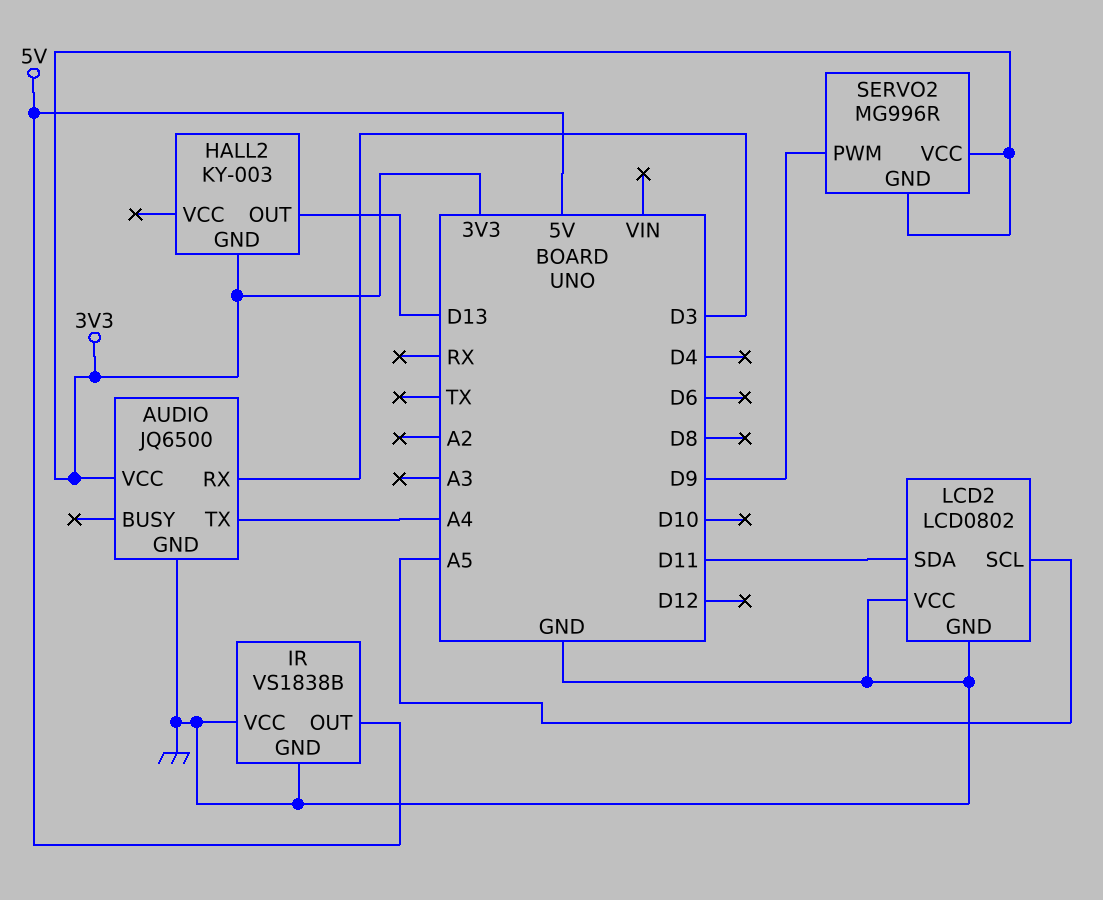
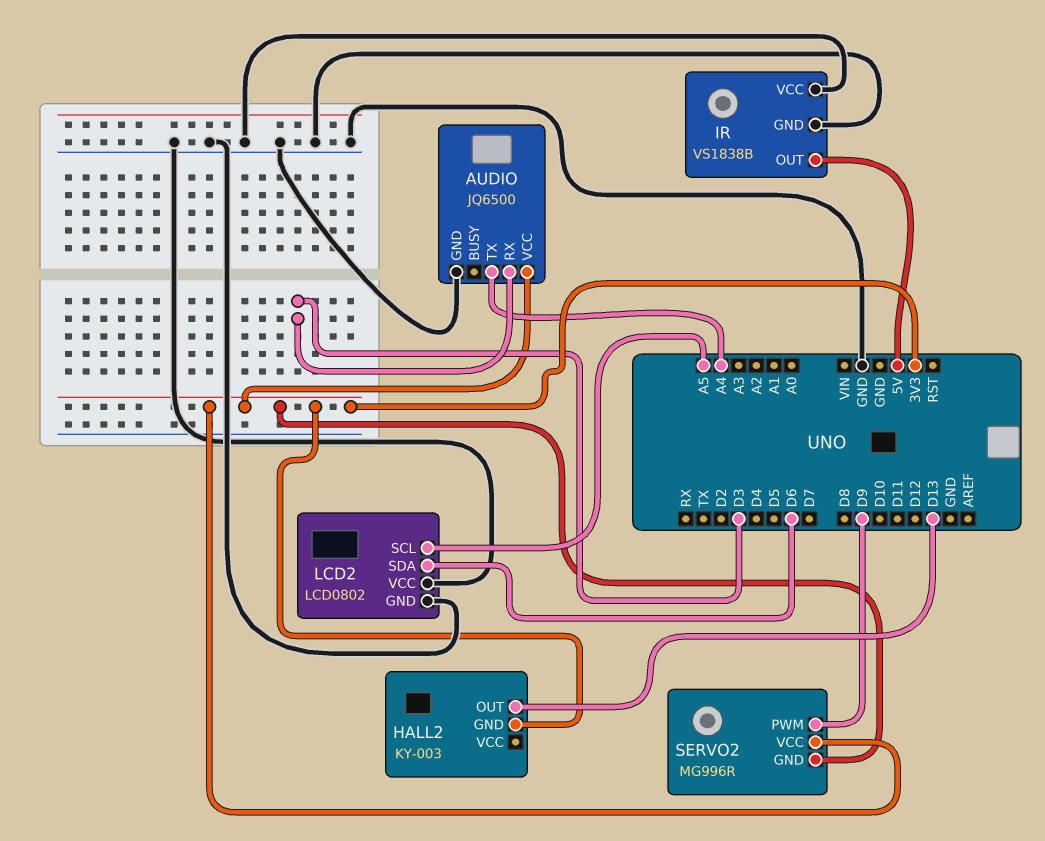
LCD2 pin SDA: D11 -> D6

